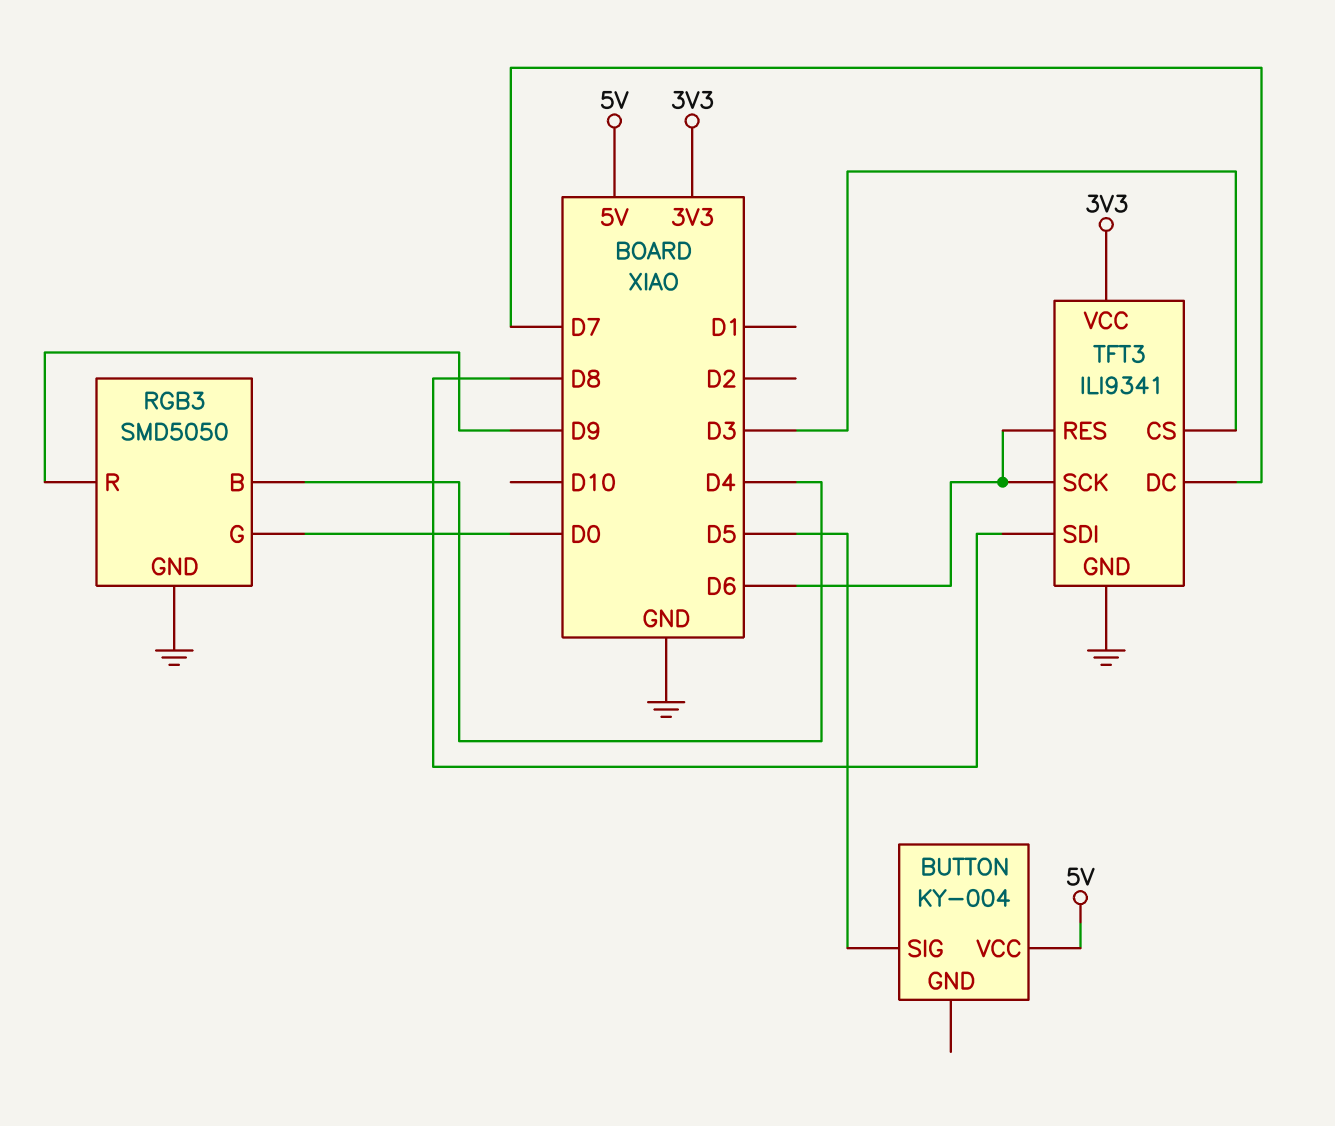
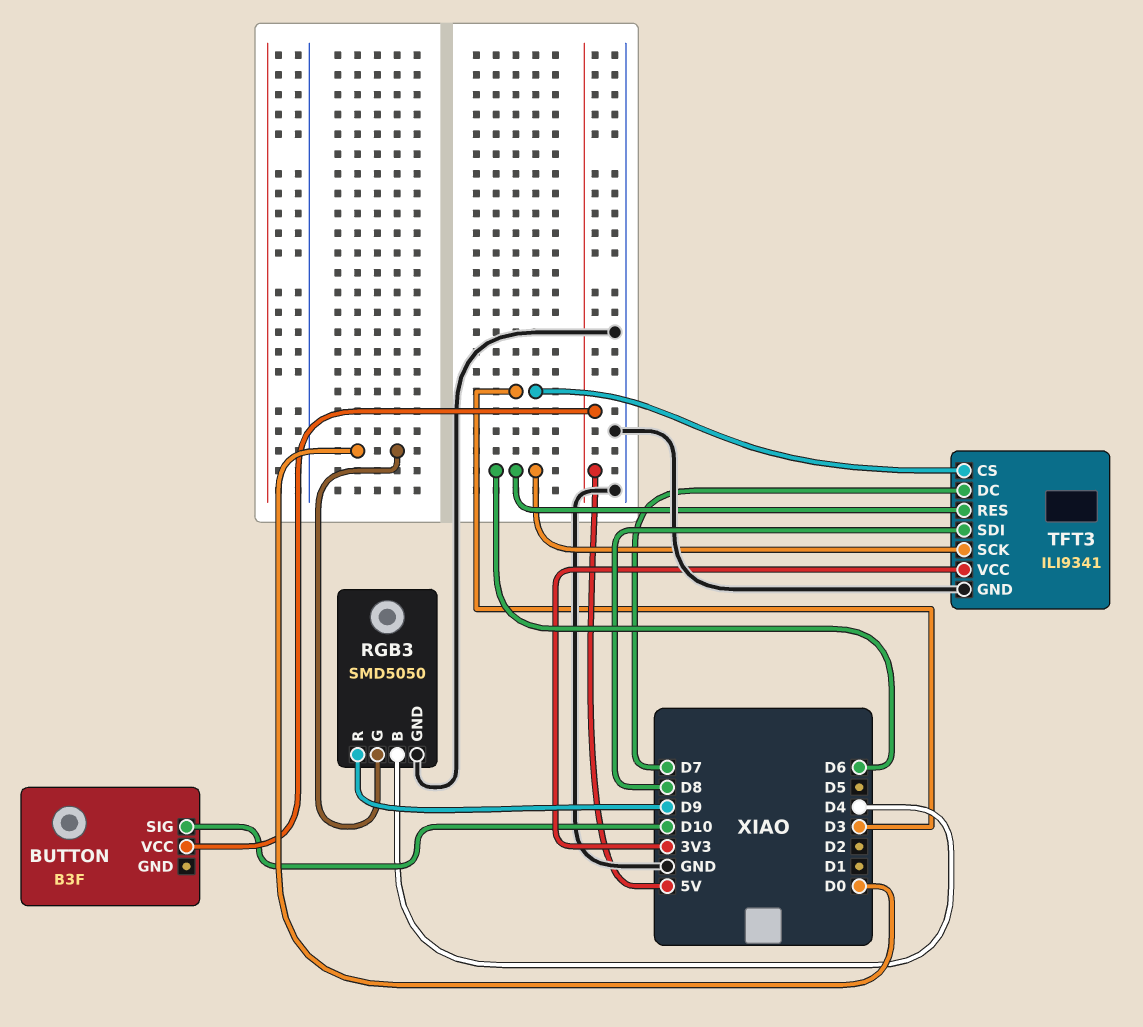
BUTTON: KY-004 -> B3F
BUTTON pin SIG: D5 -> D10

